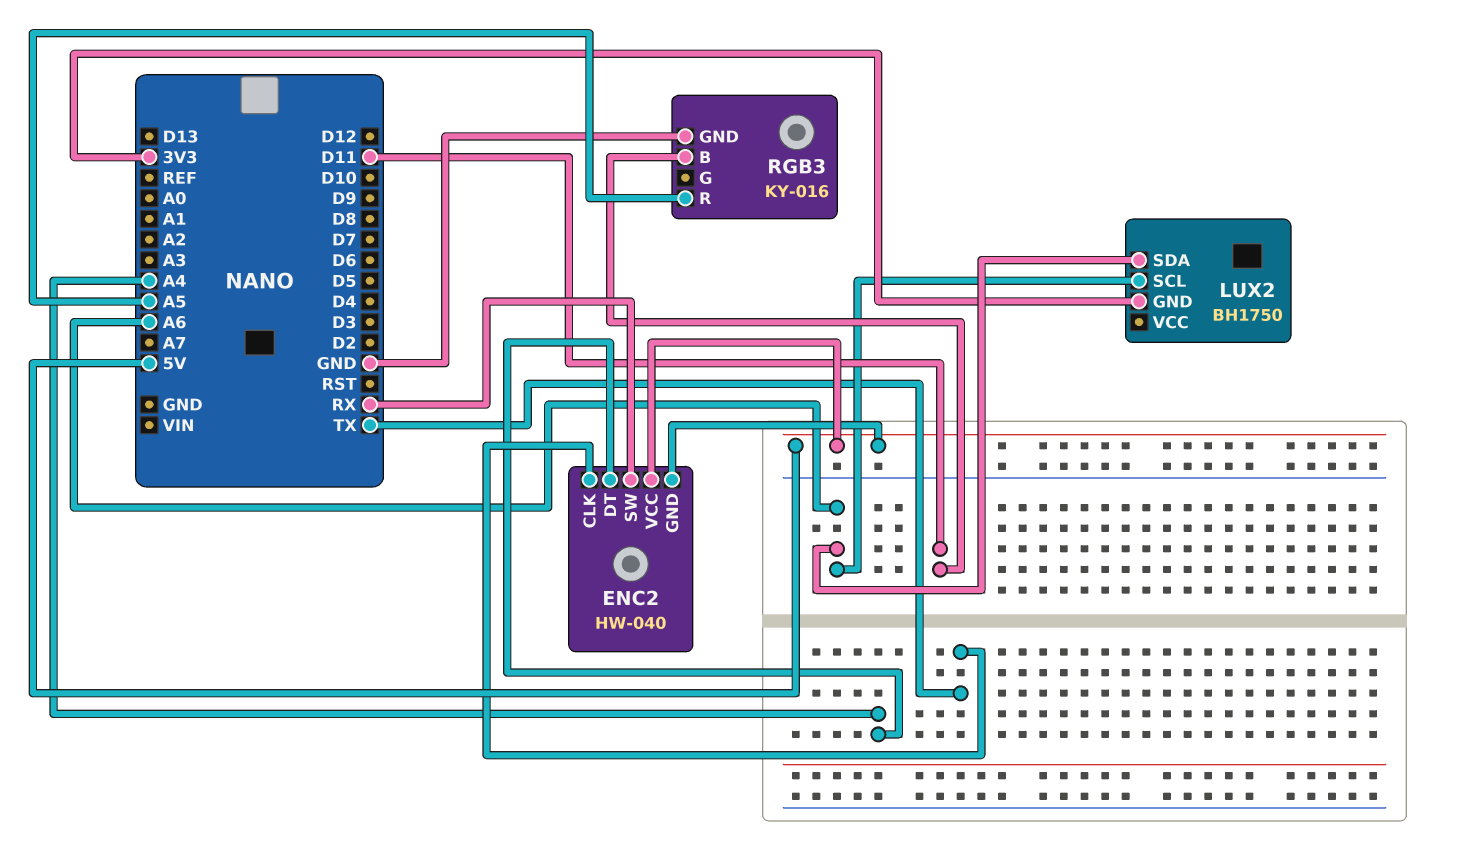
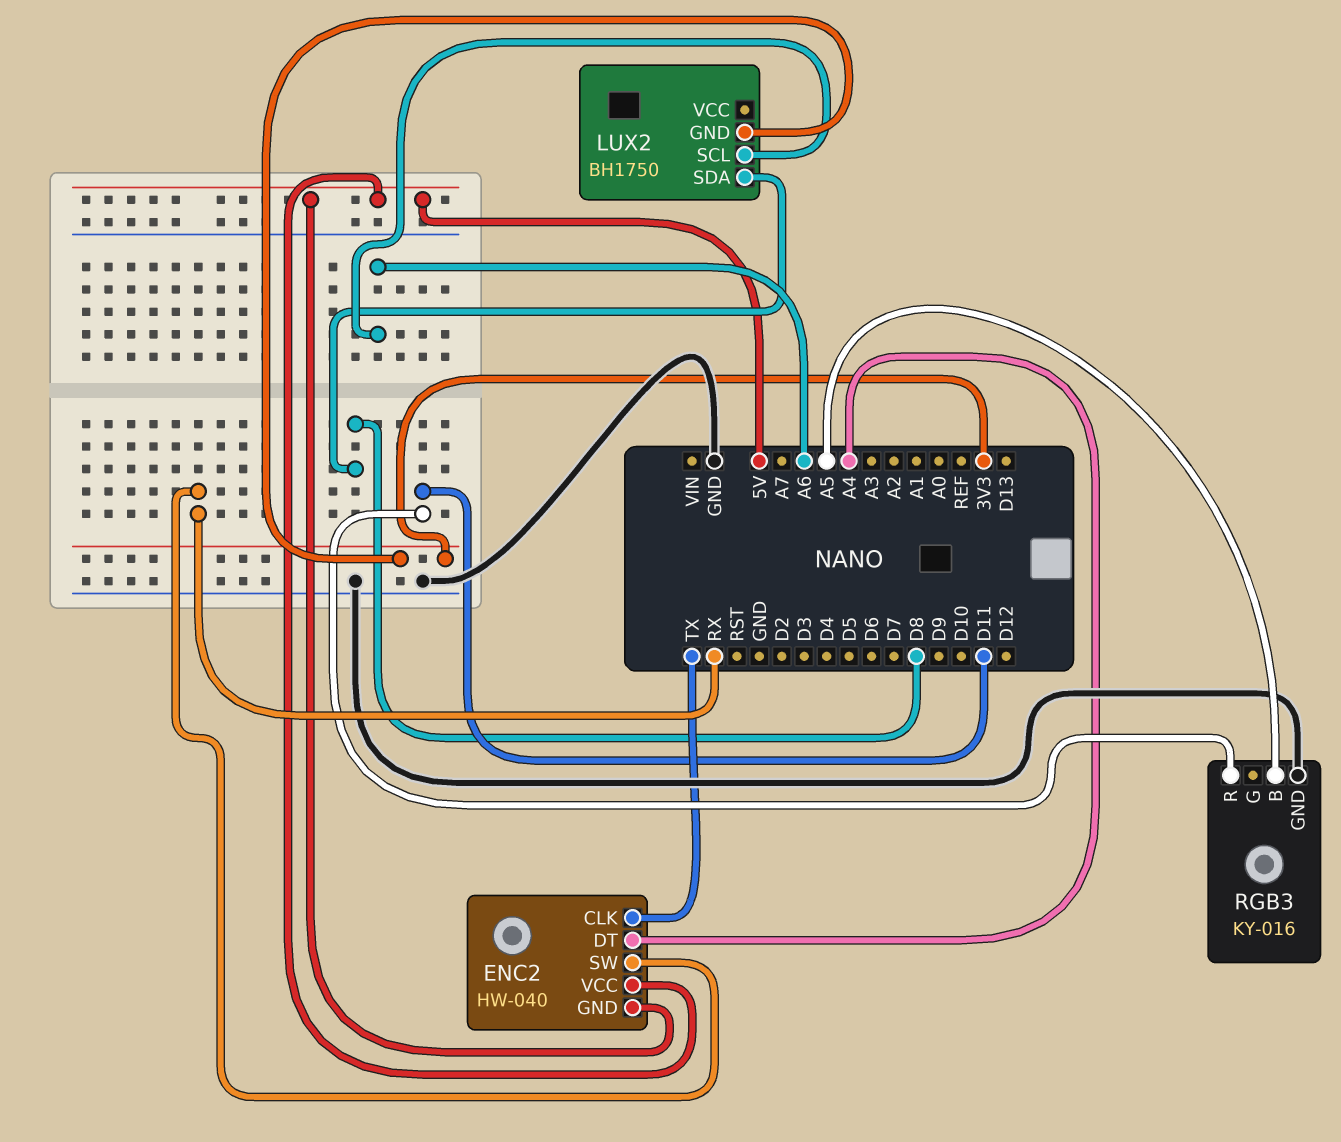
LUX2 pin SDA: A6 -> D8
RGB3 pin B: D11 -> A5
RGB3 pin R: A5 -> D11

